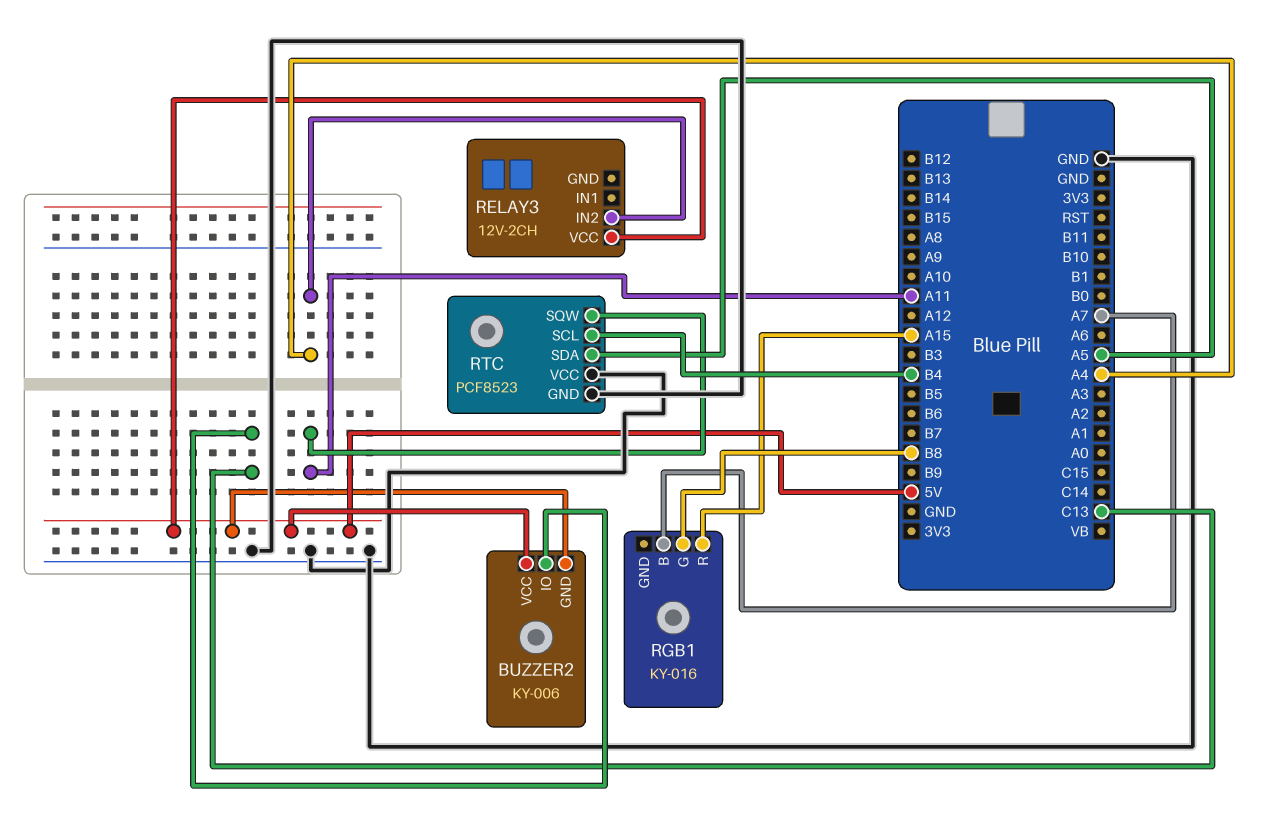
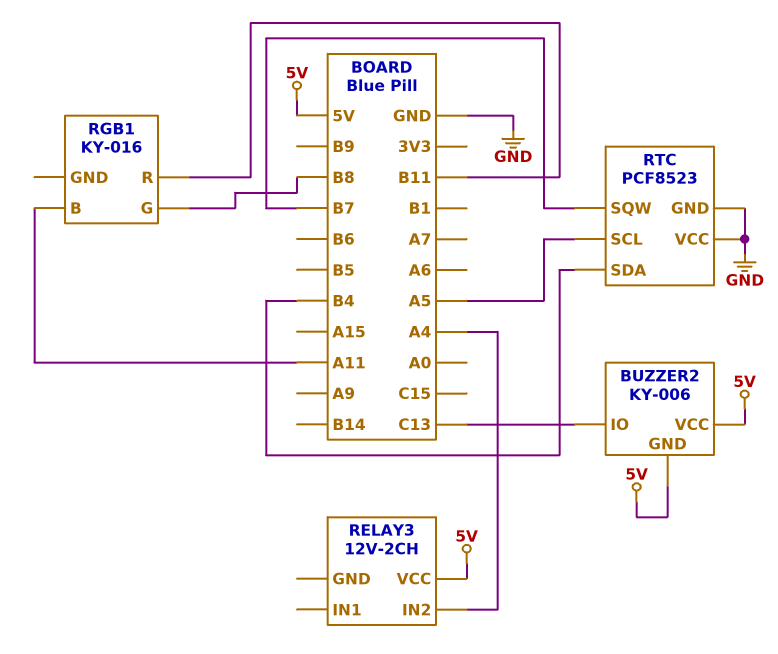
RGB1 pin B: A7 -> A11
RGB1 pin R: A15 -> B11
RTC pin SCL: B4 -> A5
RTC pin SDA: A5 -> B4
RTC pin SQW: A11 -> B7

